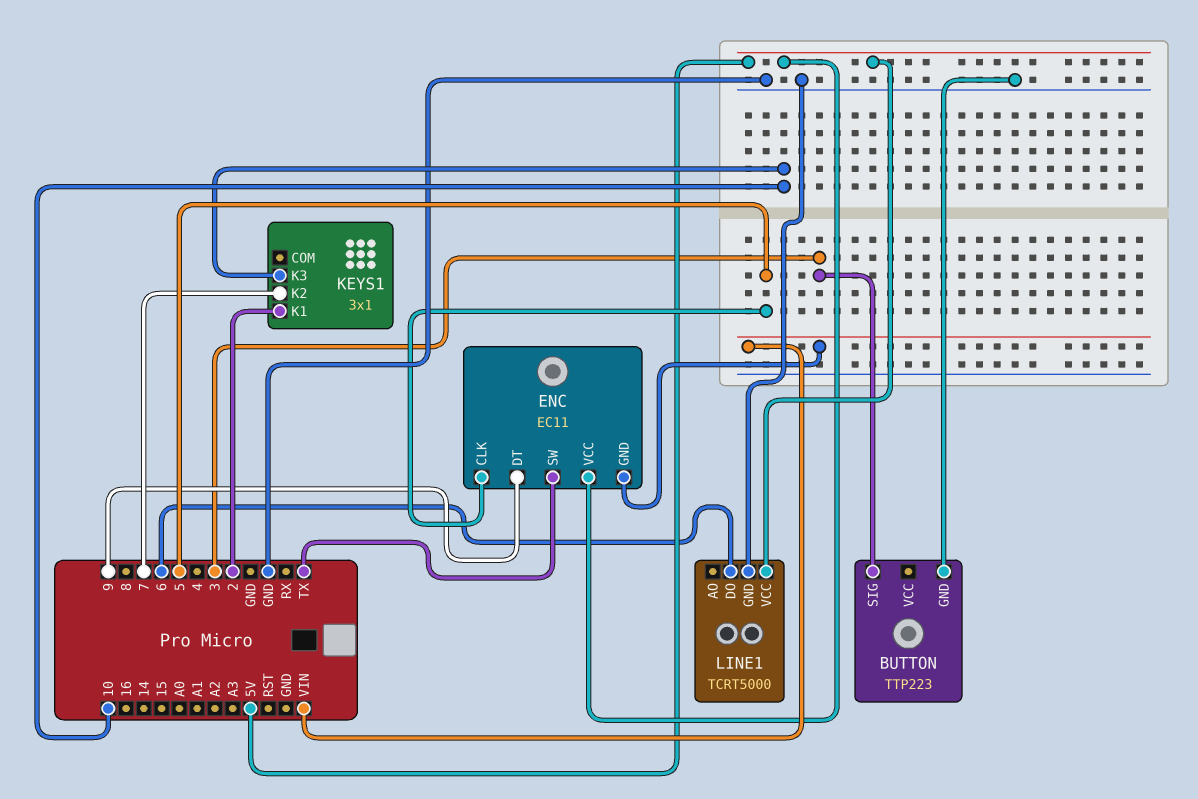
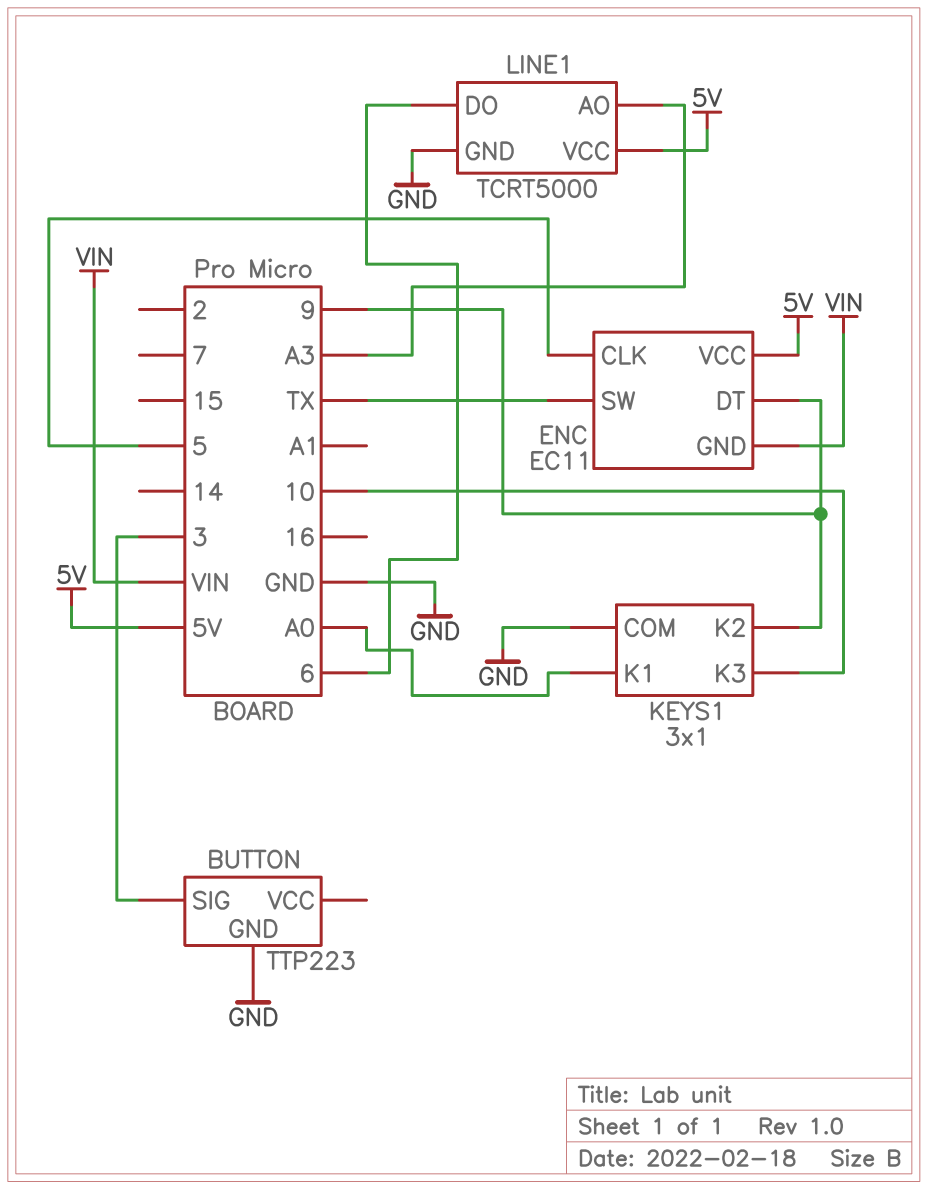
KEYS1 pin COM: none -> GND
KEYS1 pin K1: 2 -> A0
KEYS1 pin K2: 7 -> 9
LINE1 pin AO: none -> A3

